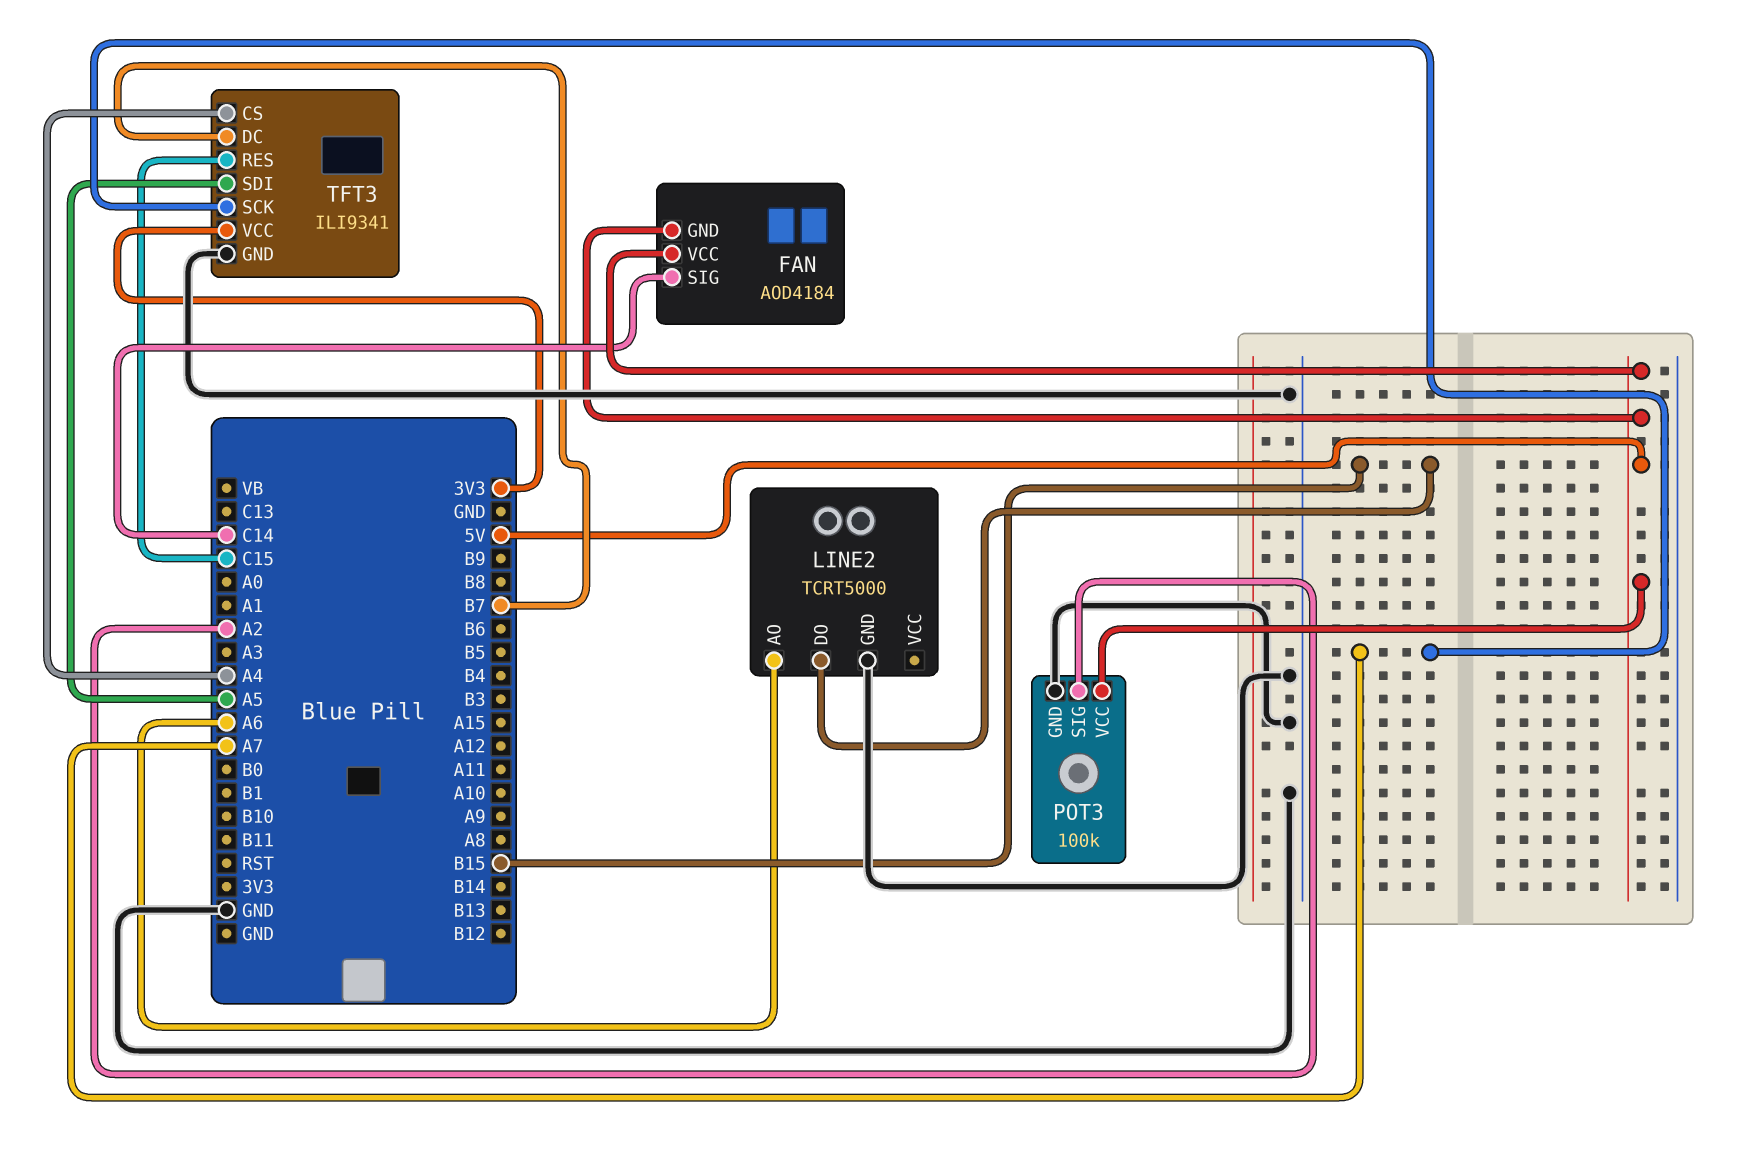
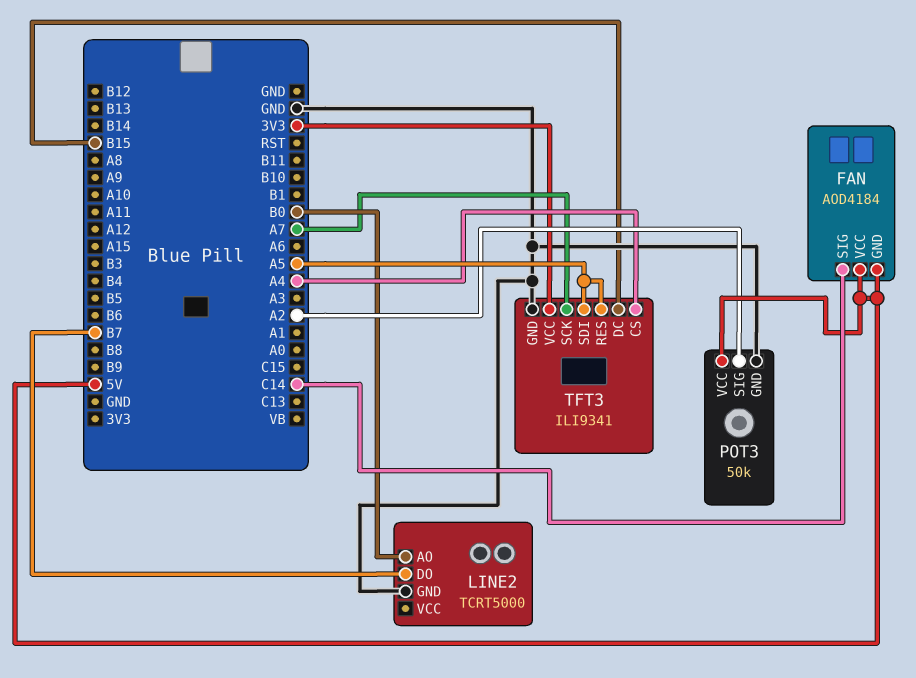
LINE2 pin AO: A6 -> B0
LINE2 pin DO: B15 -> B7
POT3: 100k -> 50k
TFT3 pin DC: B7 -> B15
TFT3 pin RES: C15 -> A5

